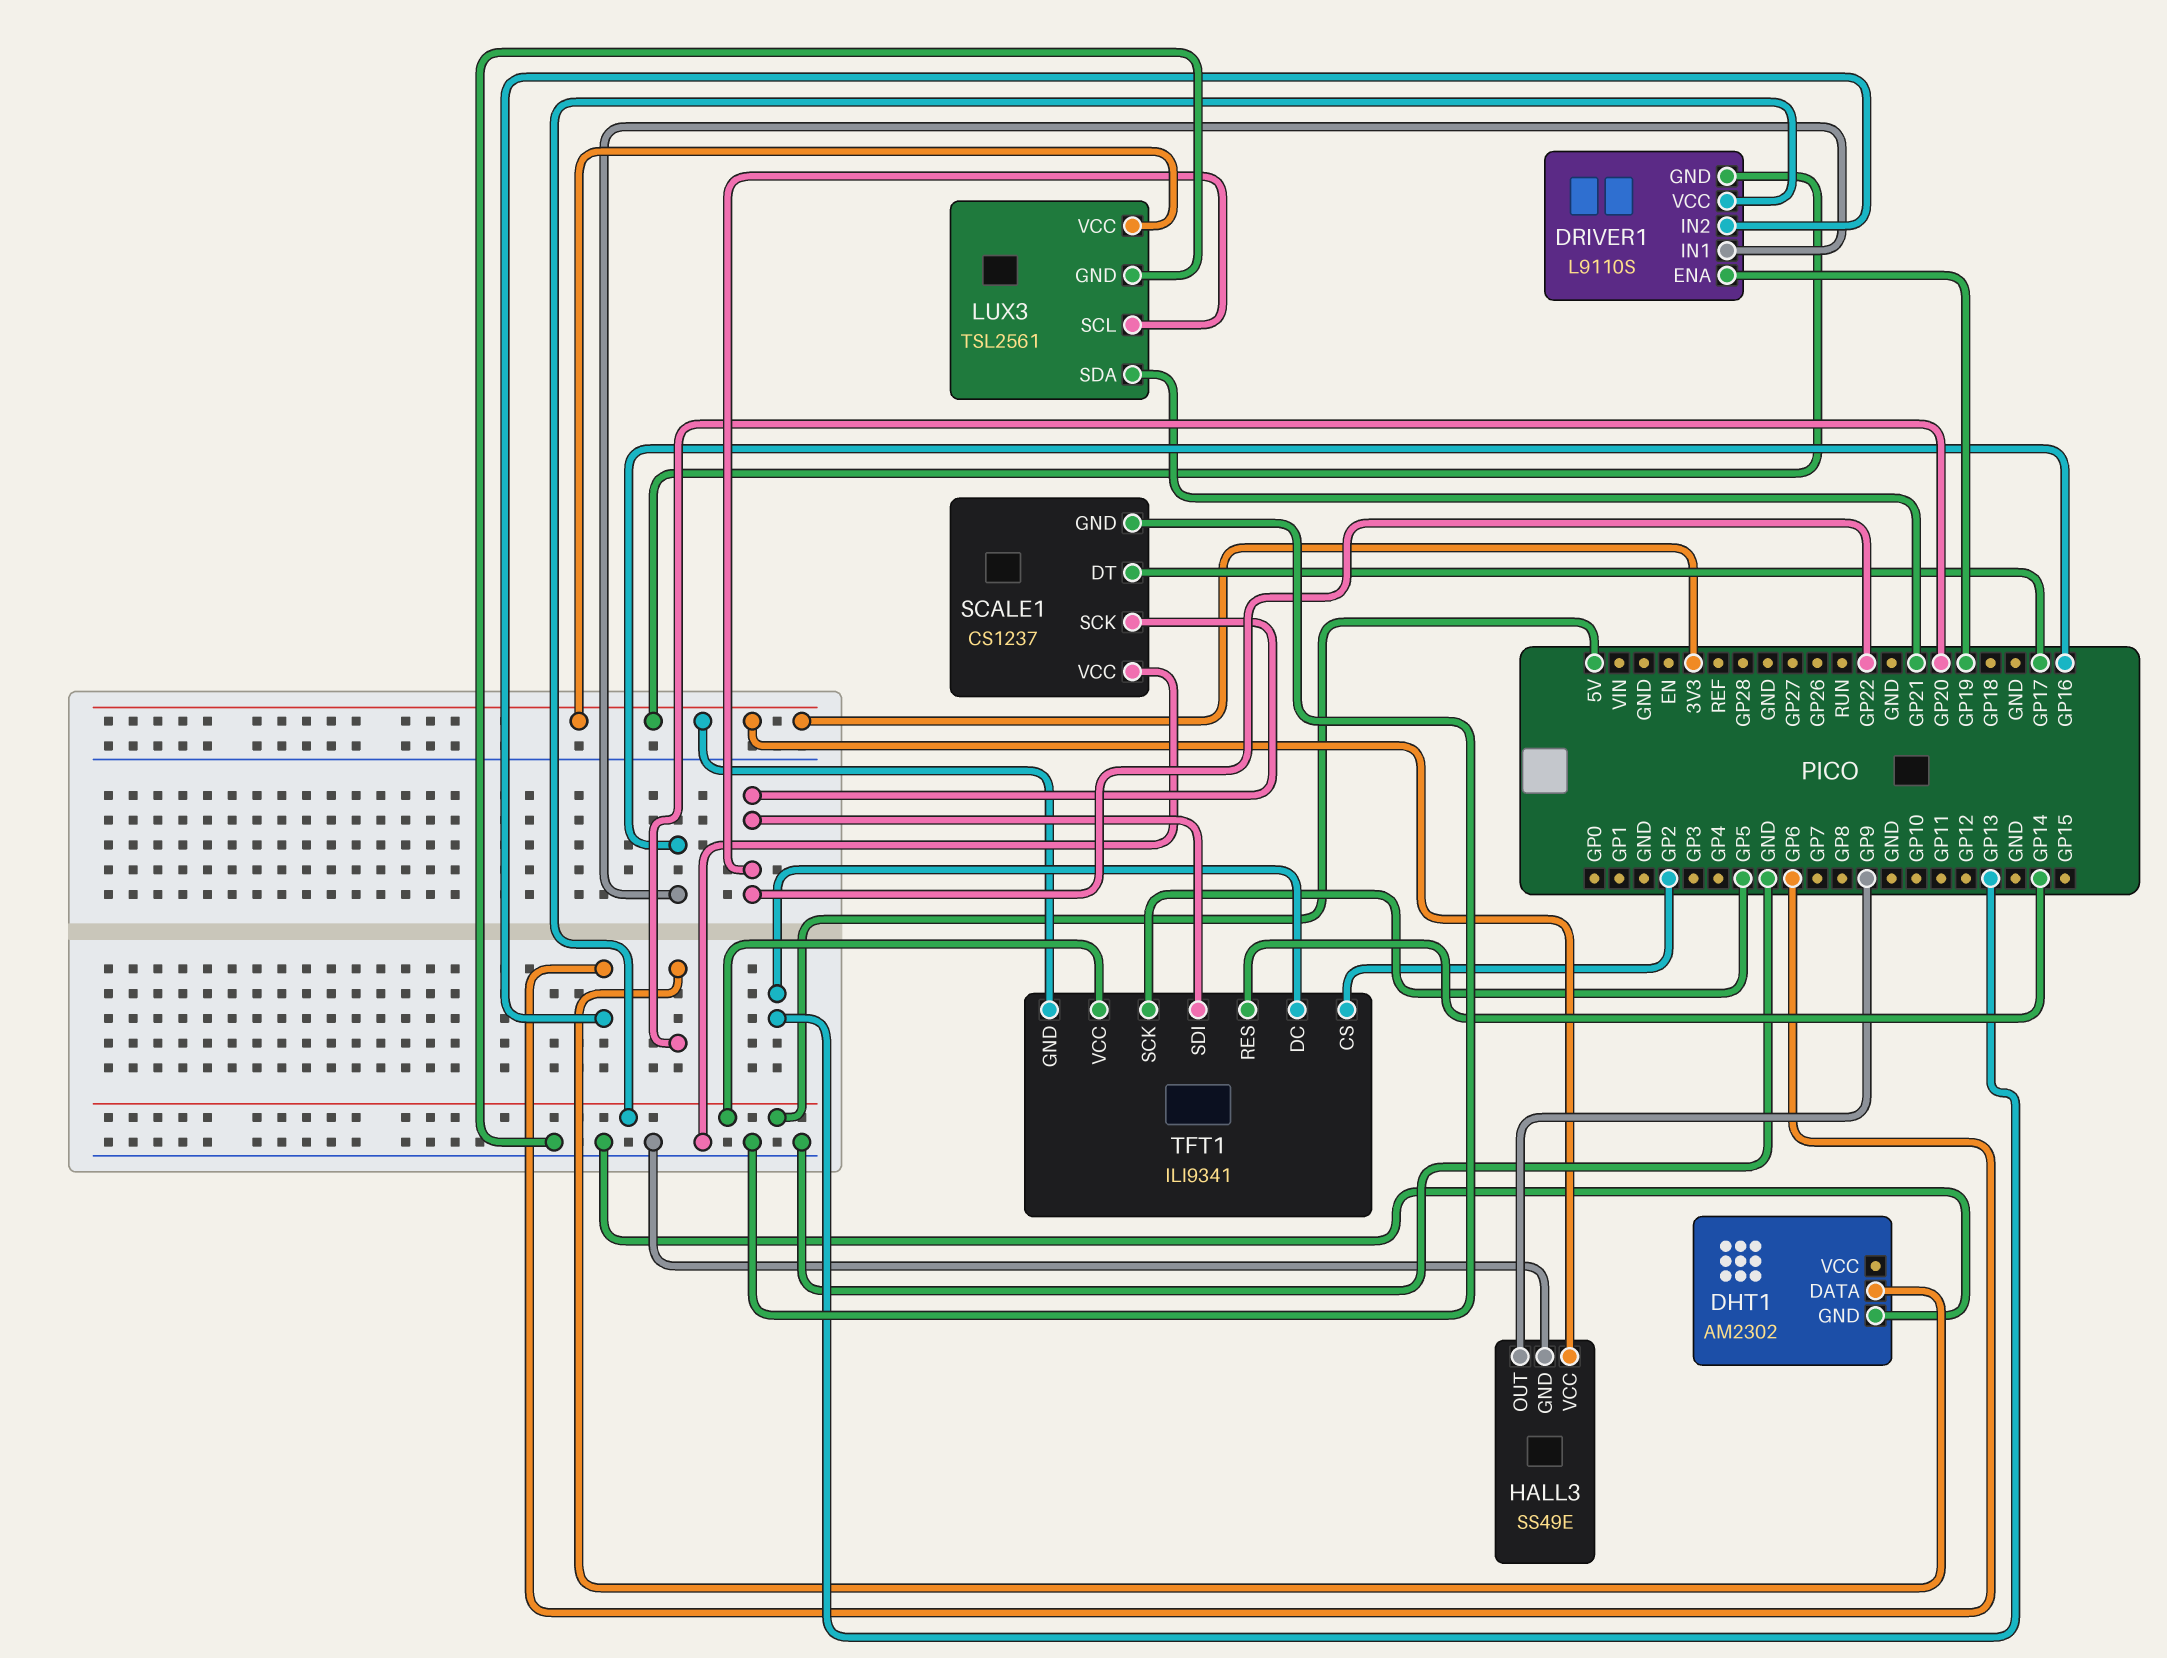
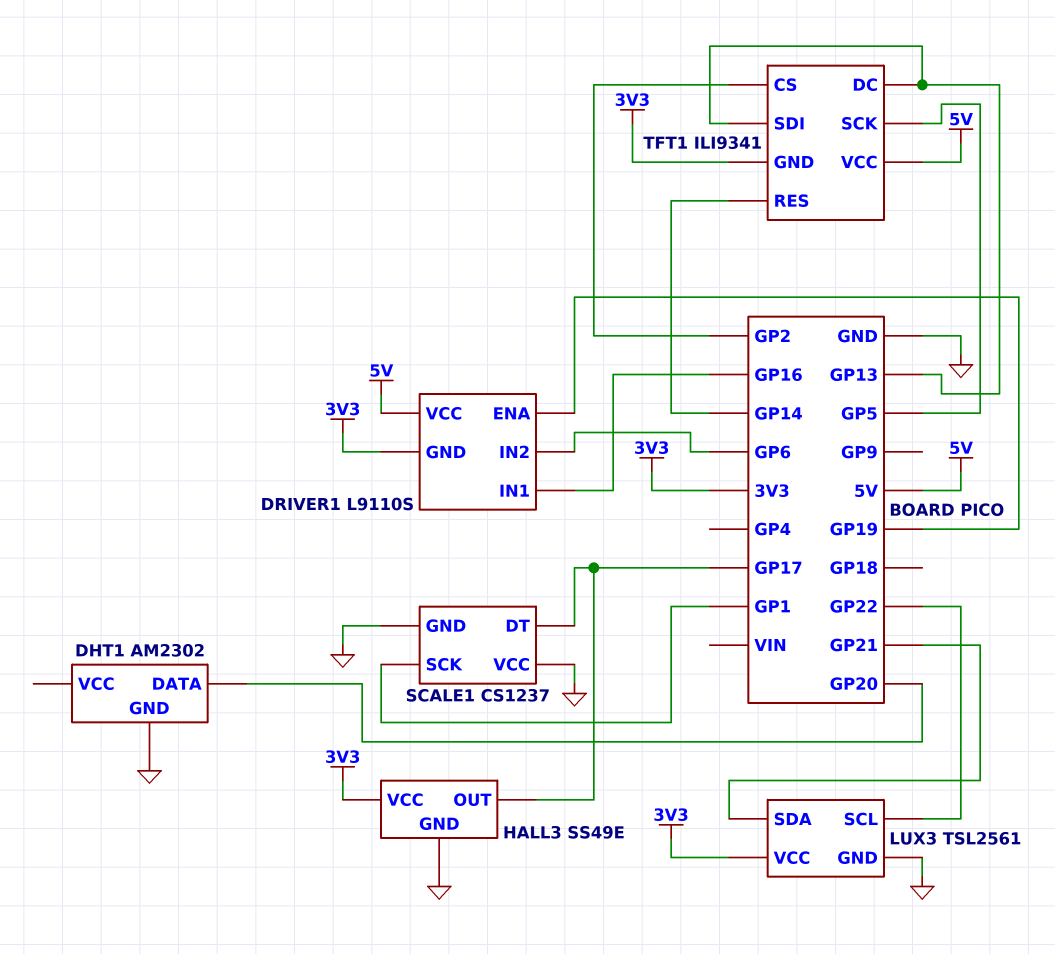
HALL3 pin OUT: GP9 -> GP17
SCALE1 pin SCK: GP22 -> GP1
TFT1 pin SDI: GP22 -> GP13

